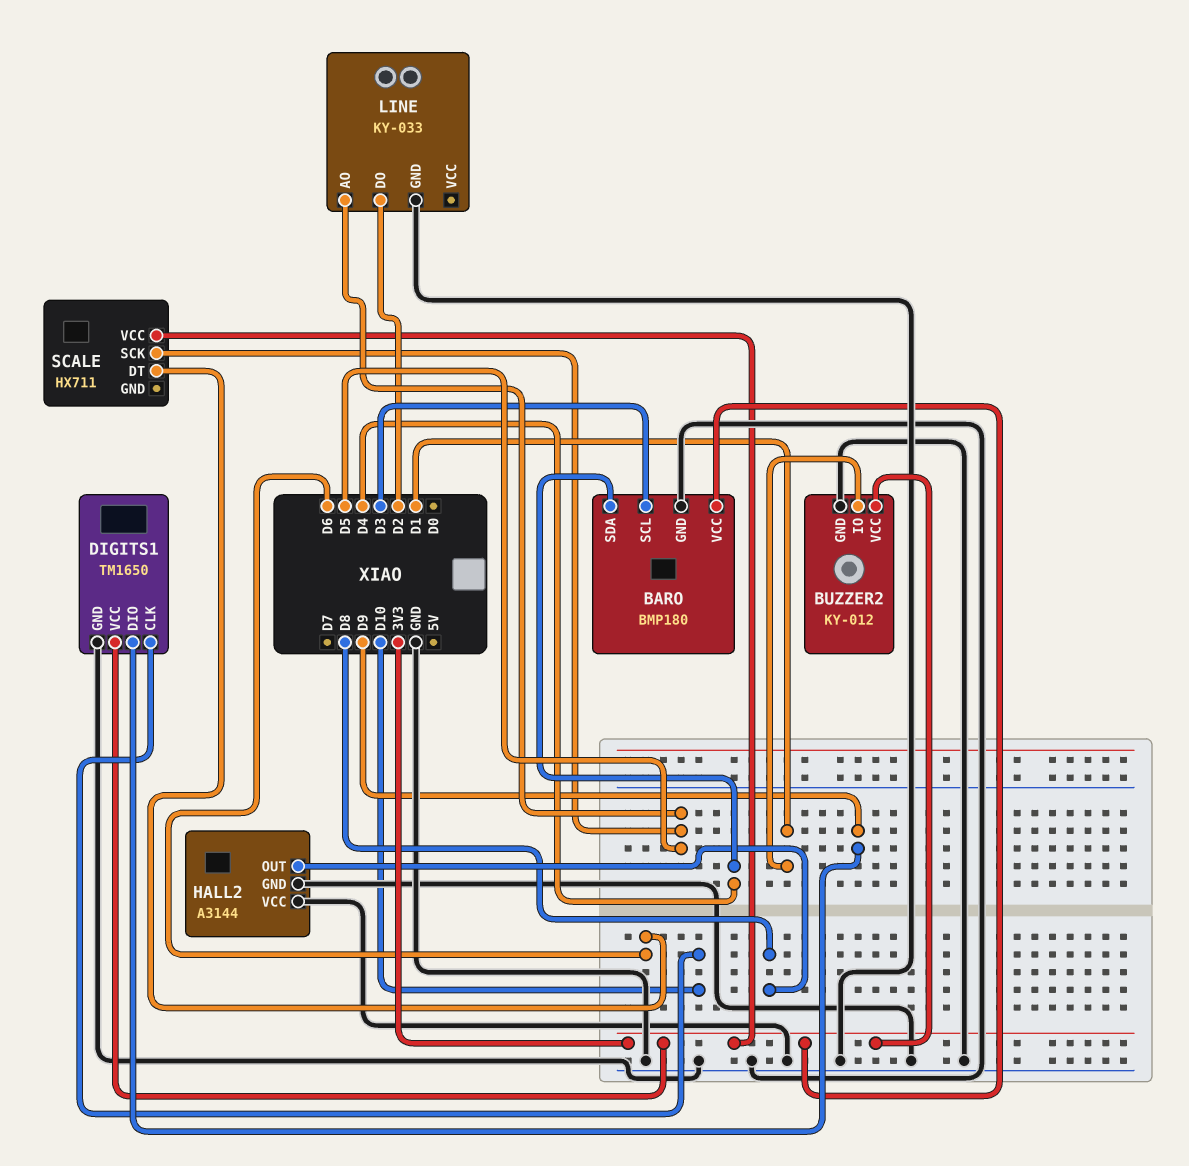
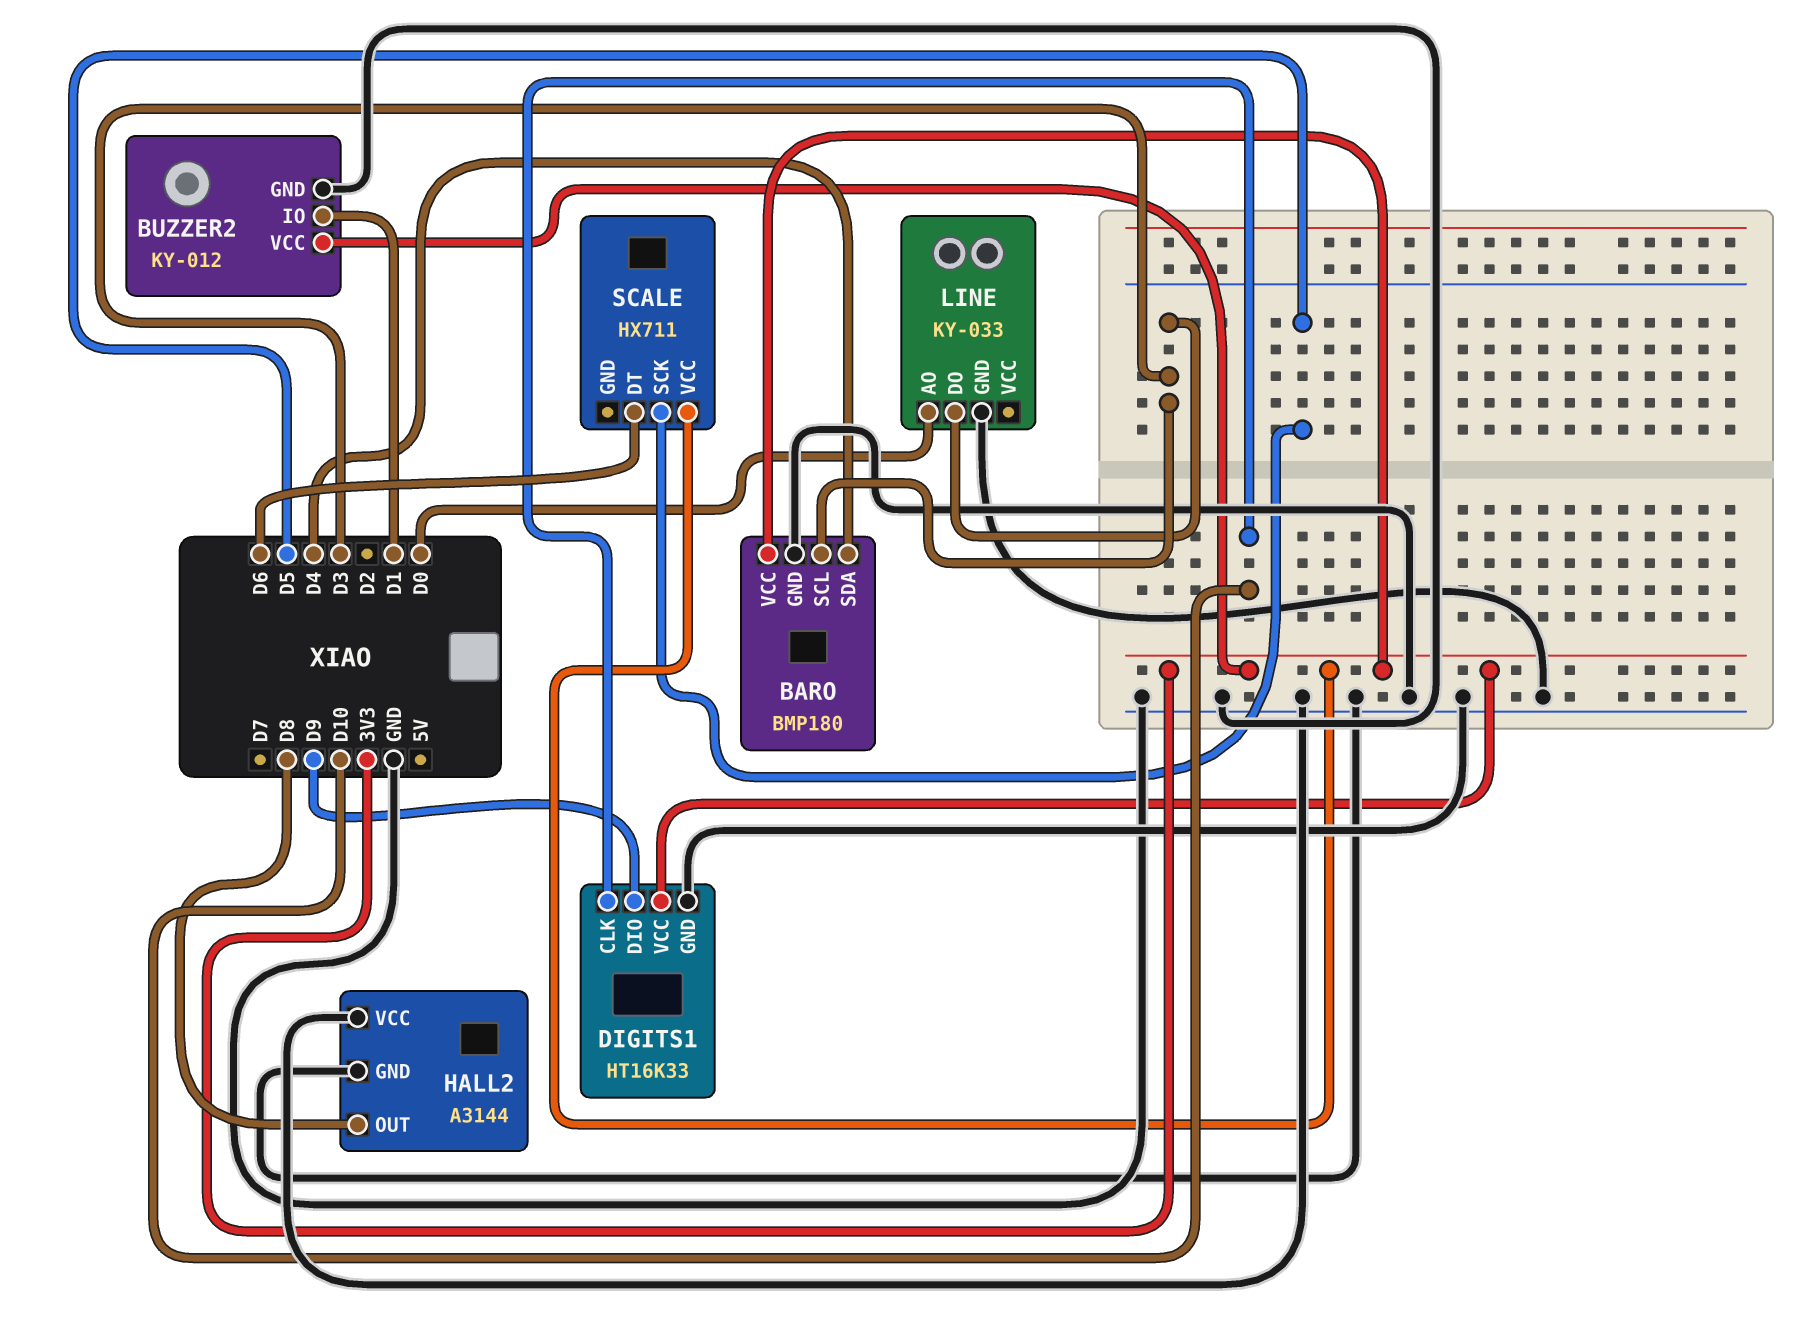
DIGITS1: TM1650 -> HT16K33
LINE pin AO: D5 -> D0
LINE pin DO: D2 -> D3

